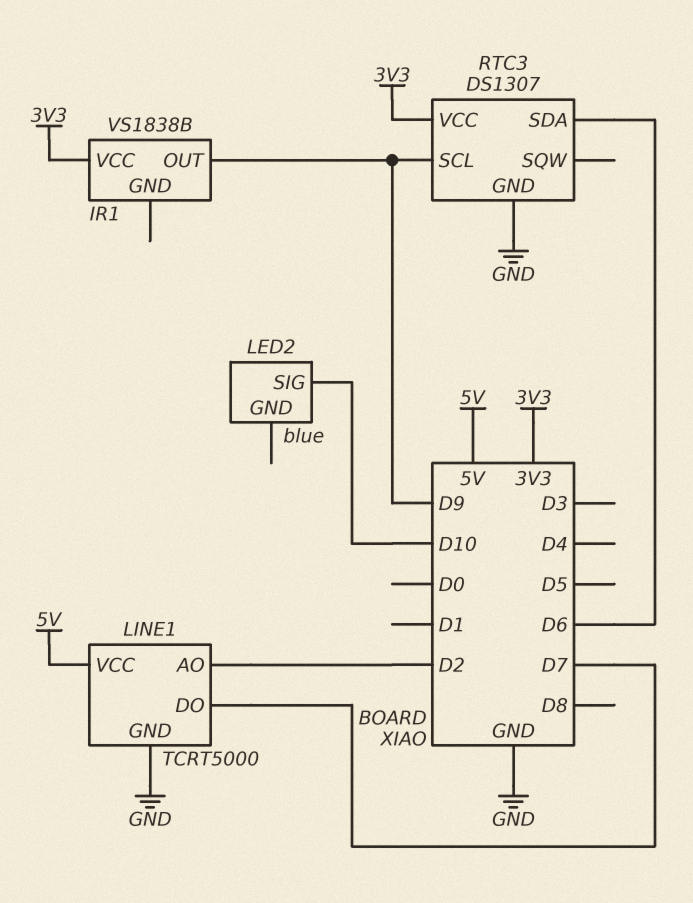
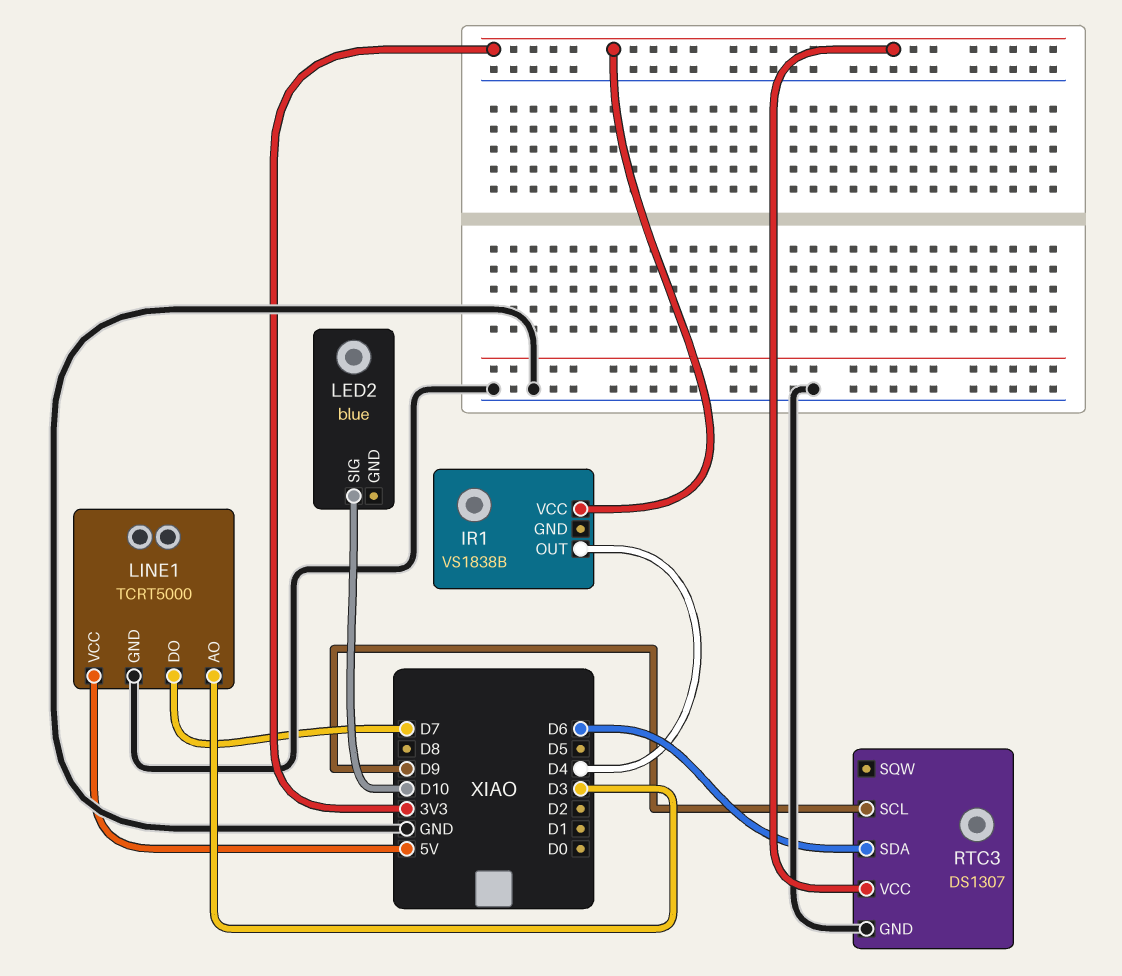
IR1 pin OUT: D9 -> D4
LINE1 pin AO: D2 -> D3

